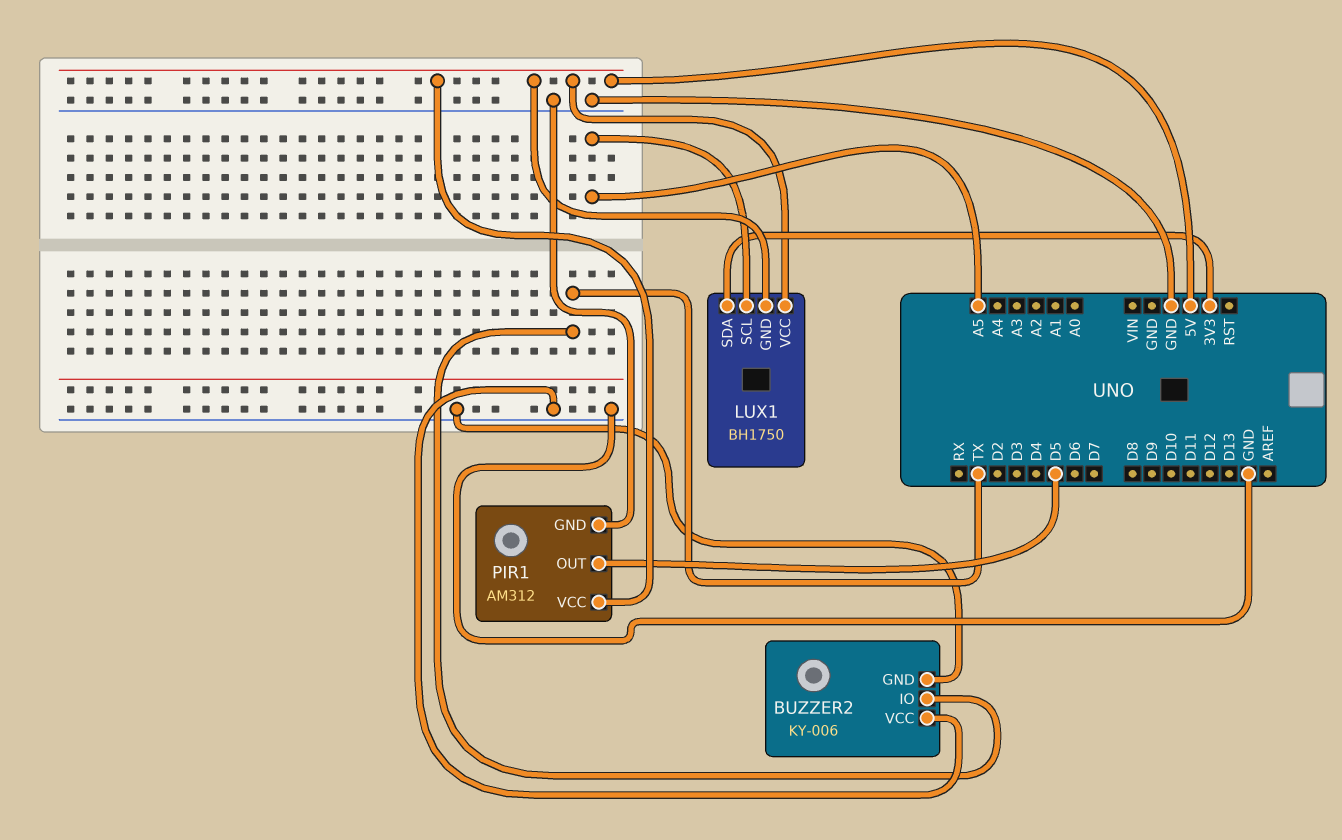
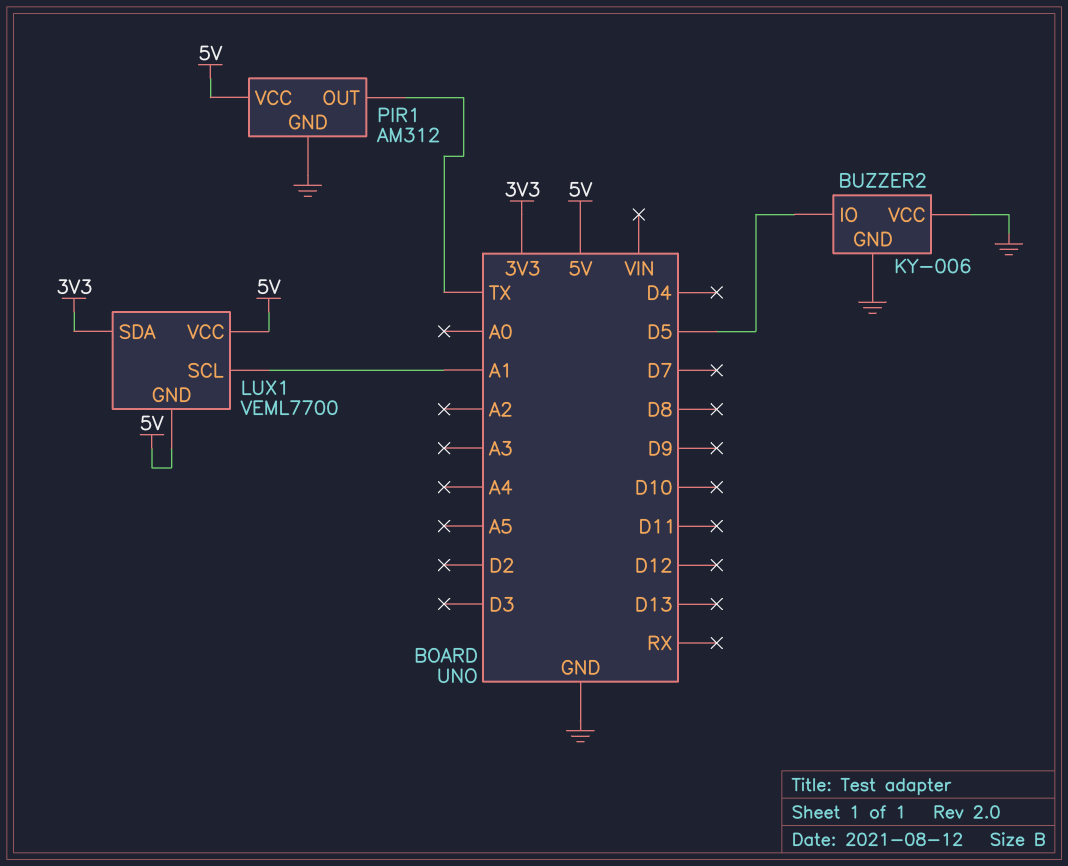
BUZZER2 pin IO: TX -> D5
LUX1: BH1750 -> VEML7700
LUX1 pin SCL: A5 -> A1
PIR1 pin OUT: D5 -> TX

